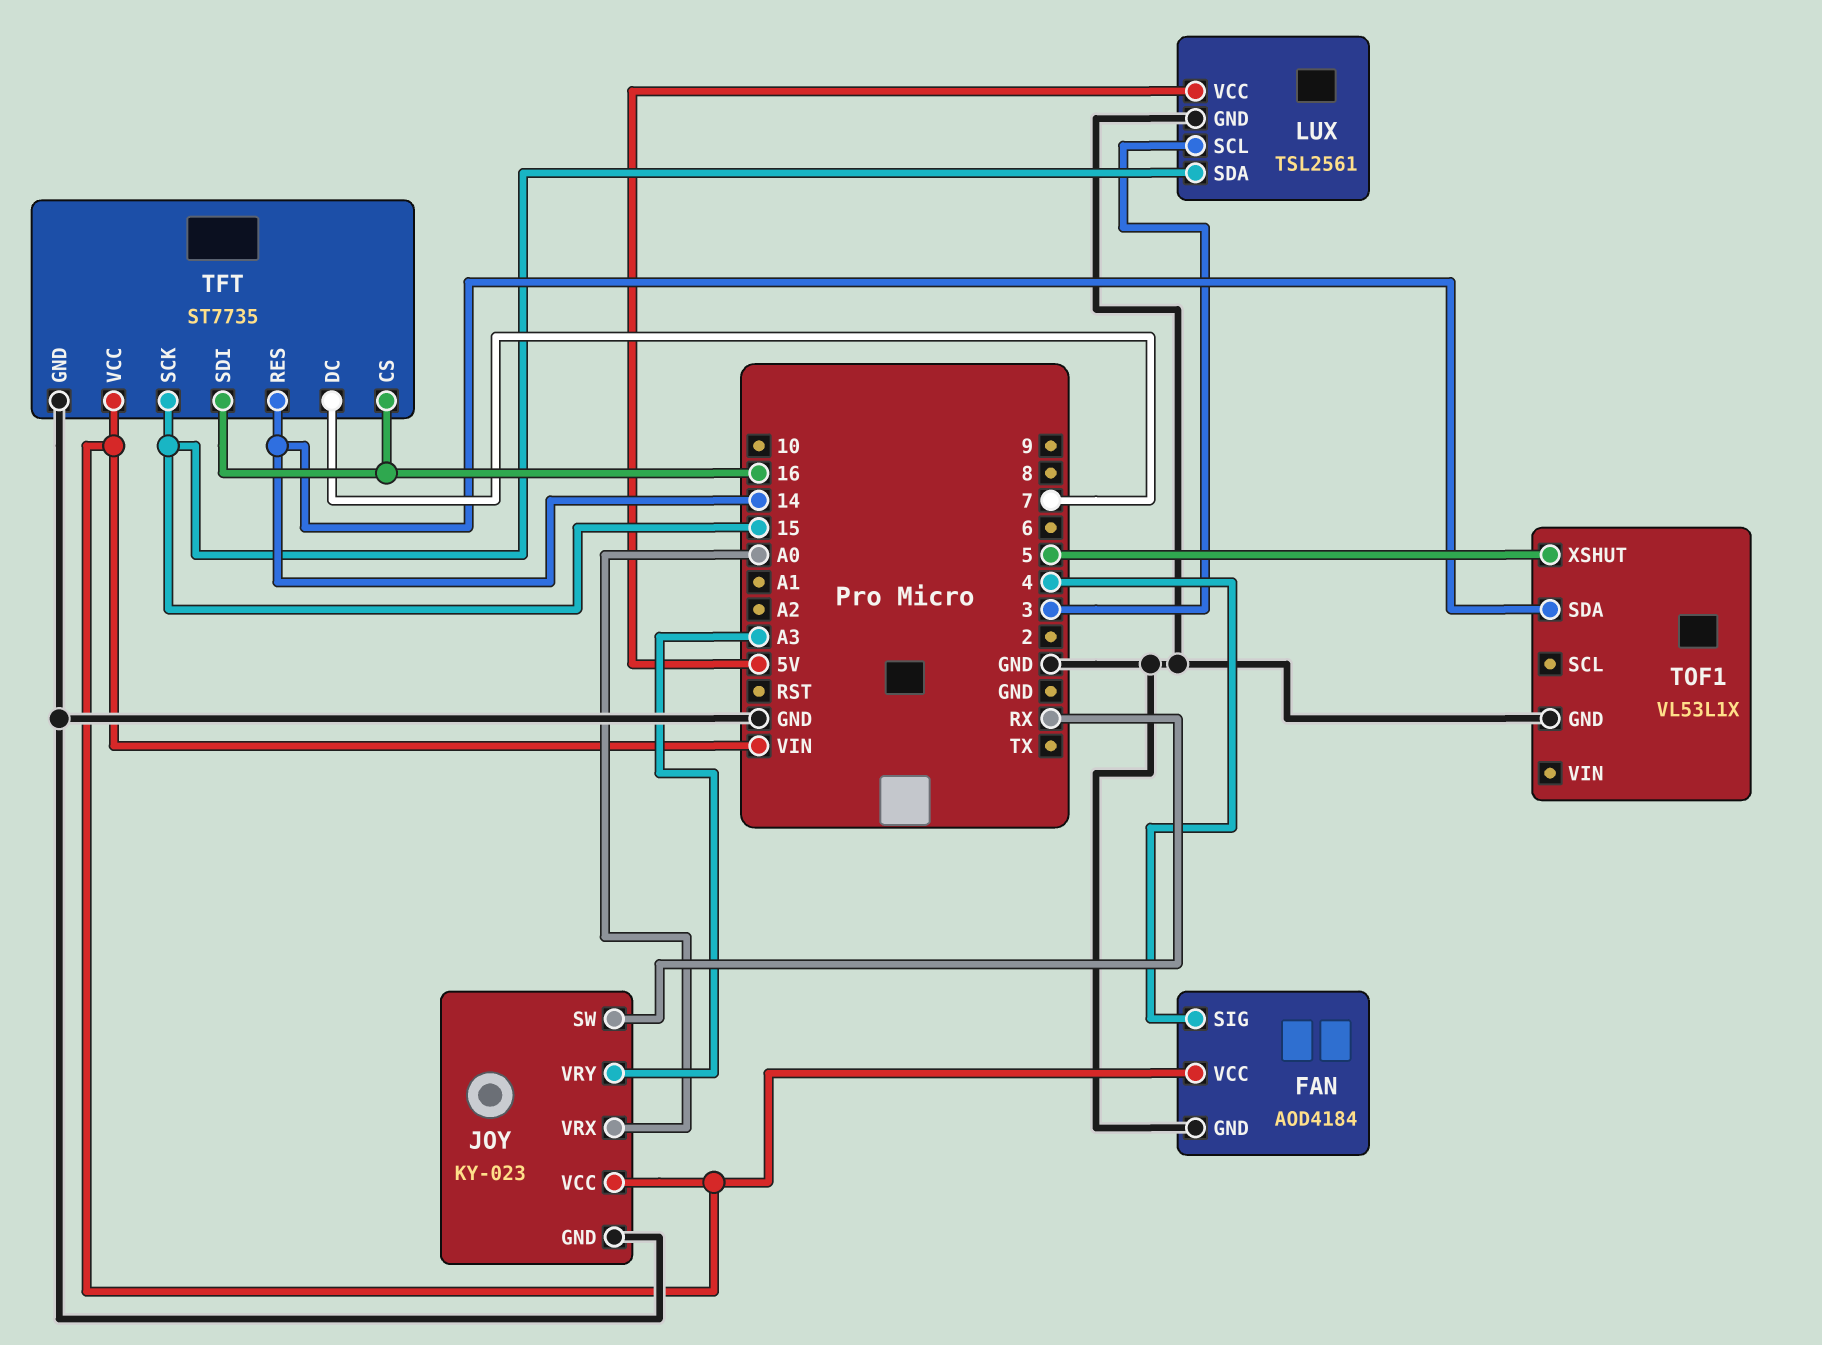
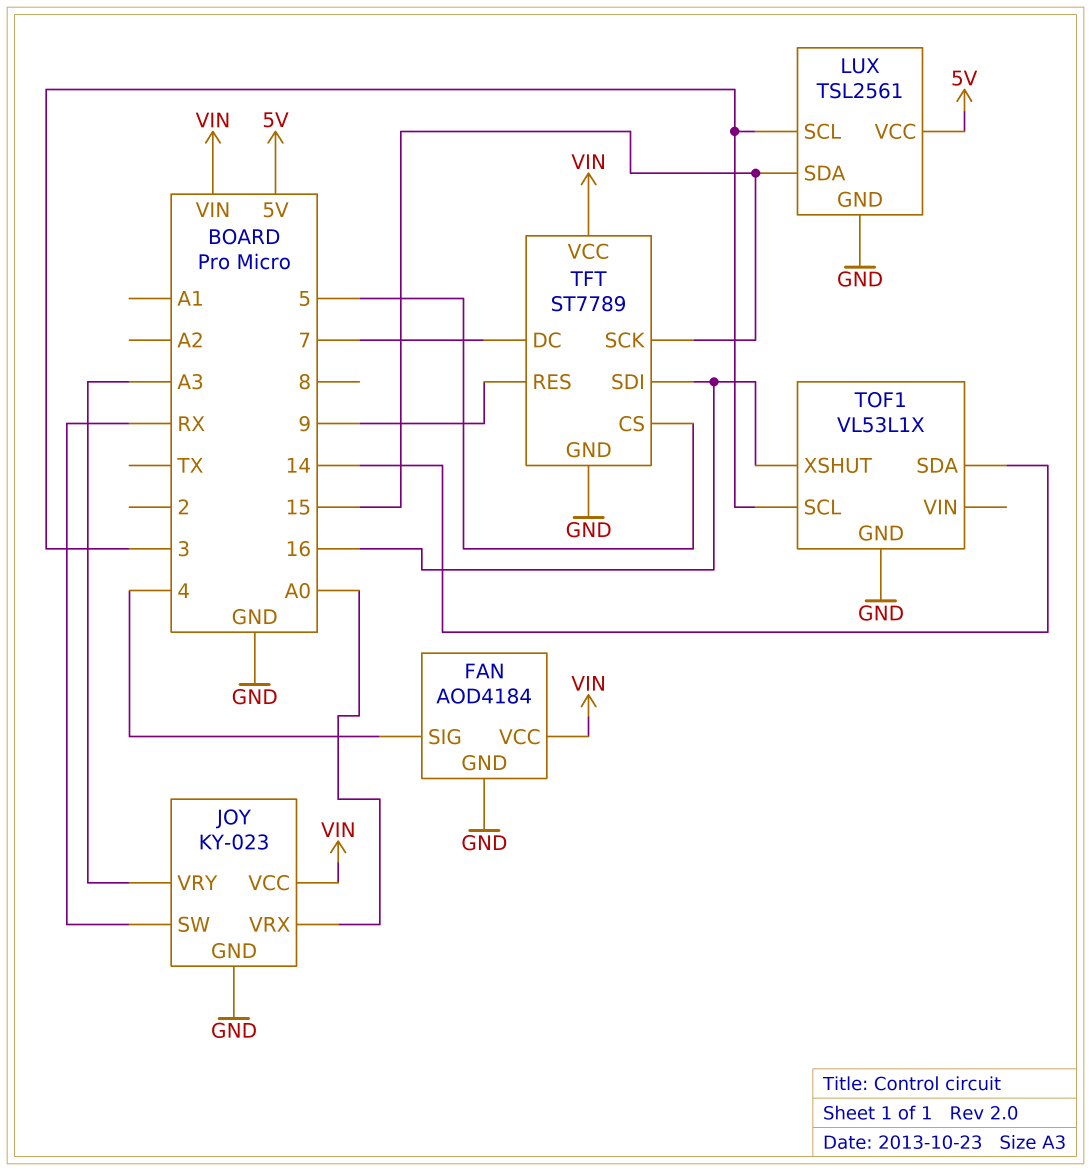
TFT: ST7735 -> ST7789
TFT pin CS: 16 -> 5
TFT pin RES: 14 -> 9
TOF1 pin SCL: none -> 3
TOF1 pin XSHUT: 5 -> 16

